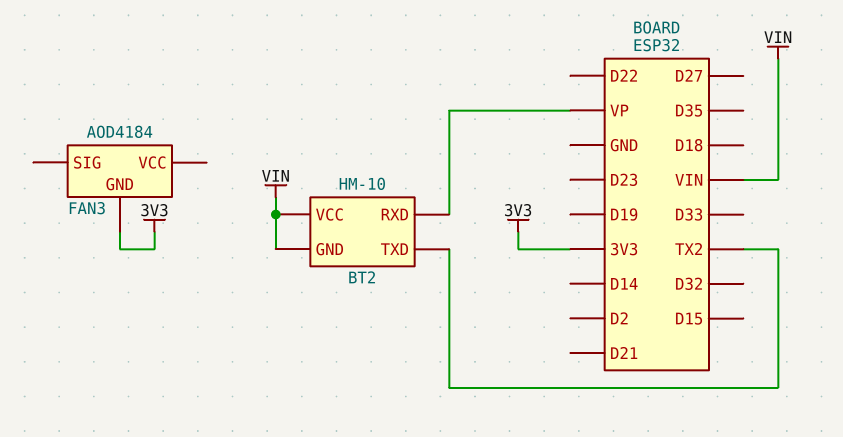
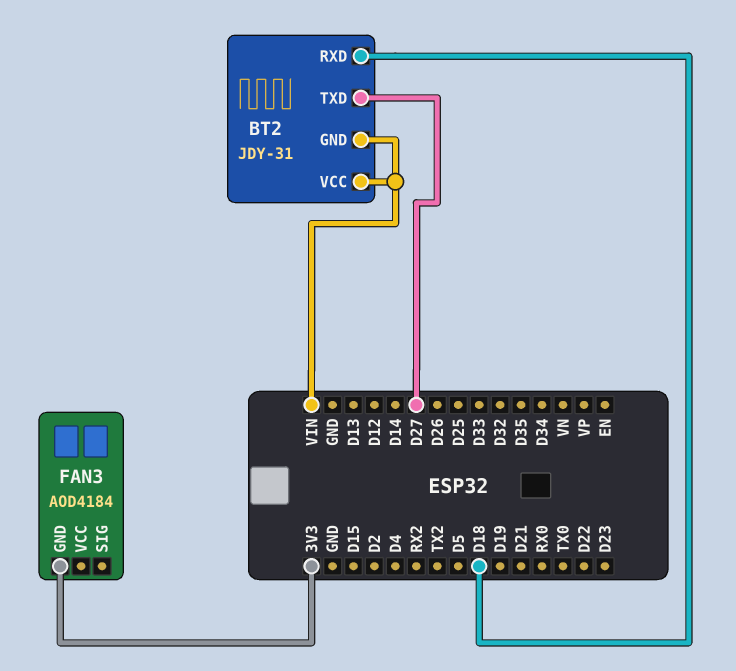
BT2: HM-10 -> JDY-31
BT2 pin RXD: VP -> D18
BT2 pin TXD: TX2 -> D27

